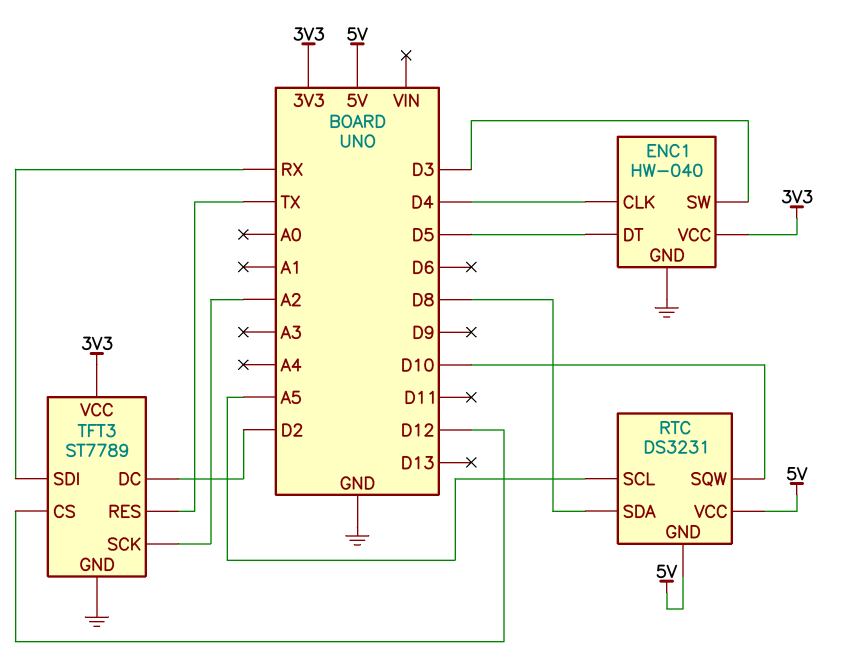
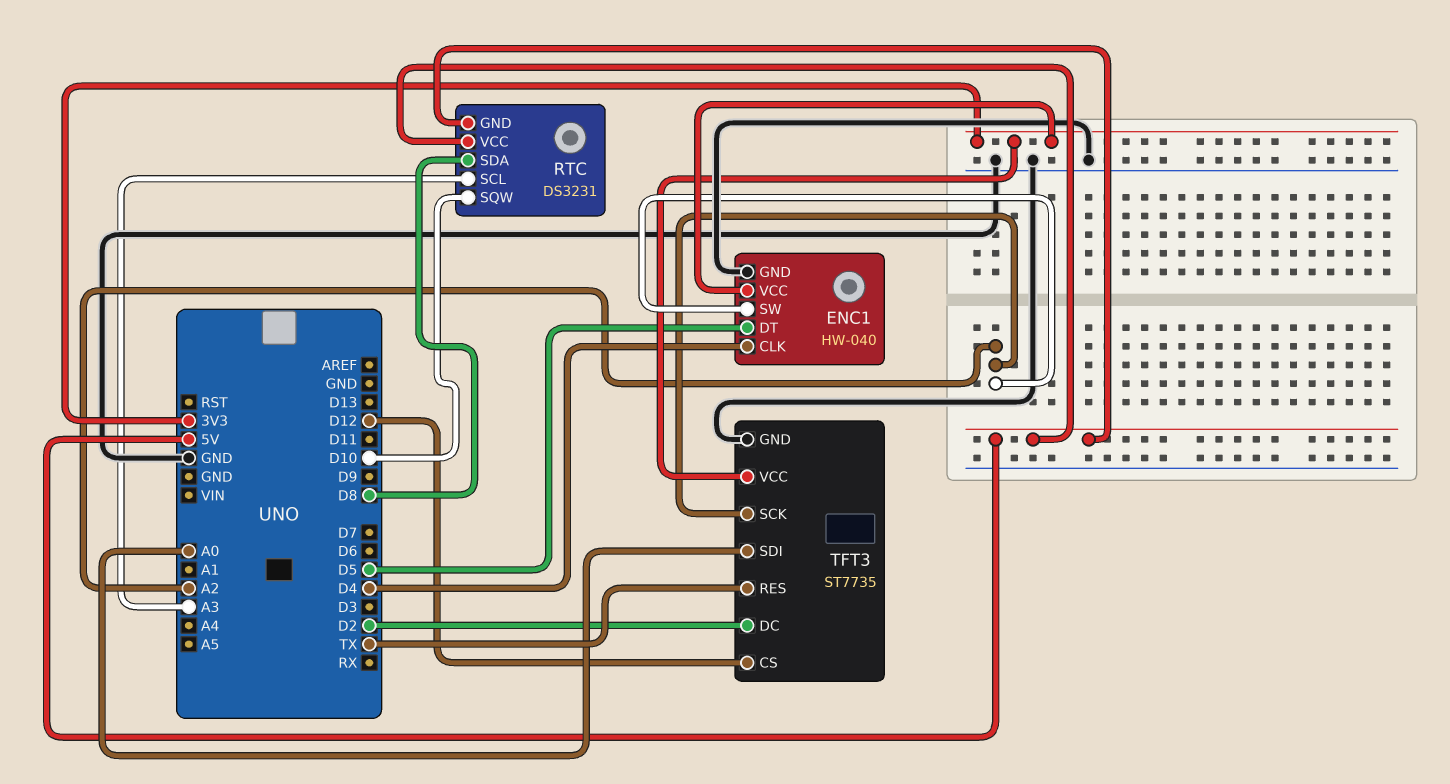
ENC1 pin SW: D3 -> A2
RTC pin SCL: A5 -> A3
TFT3: ST7789 -> ST7735
TFT3 pin SDI: RX -> A0

